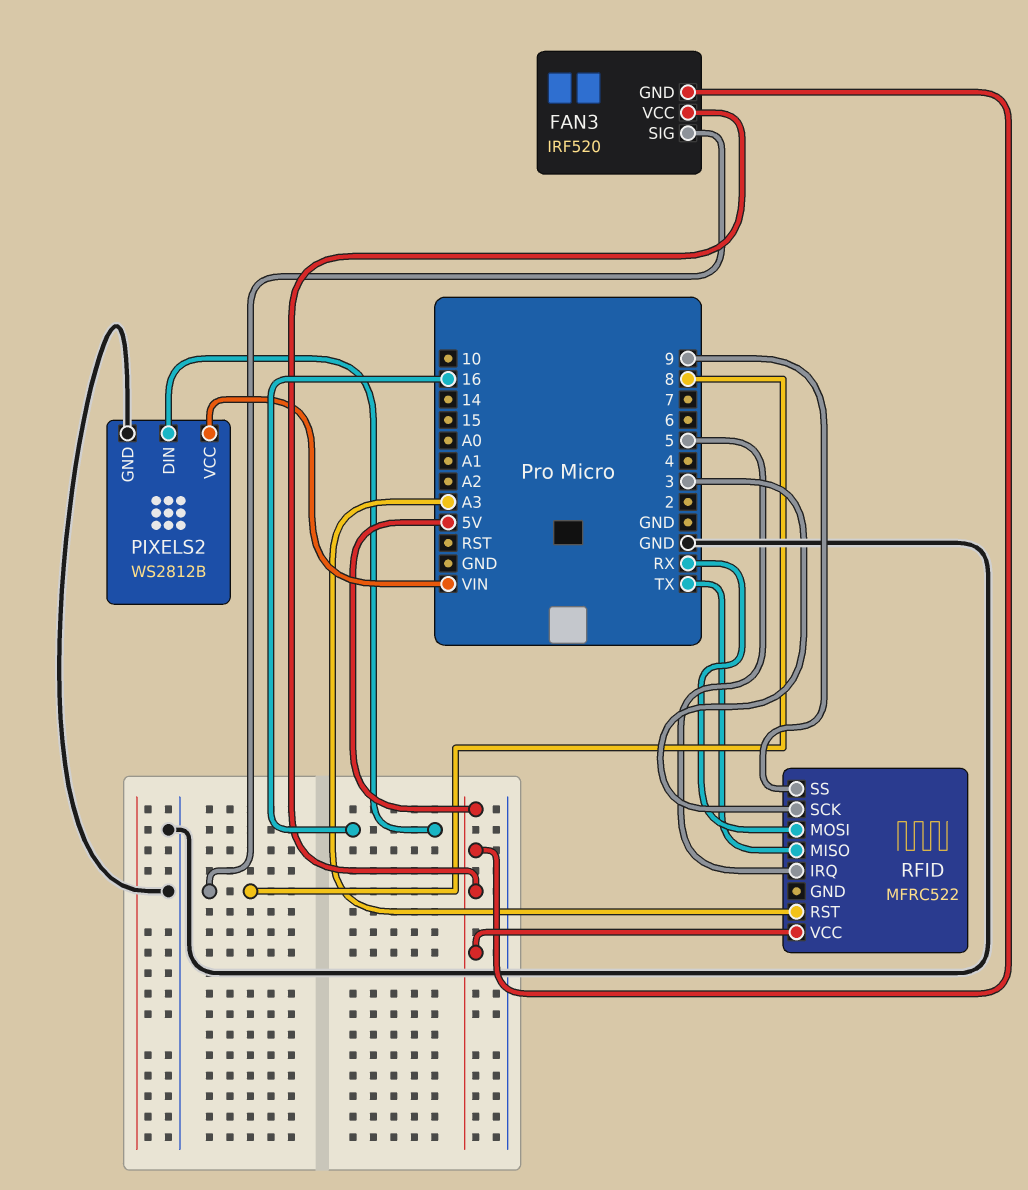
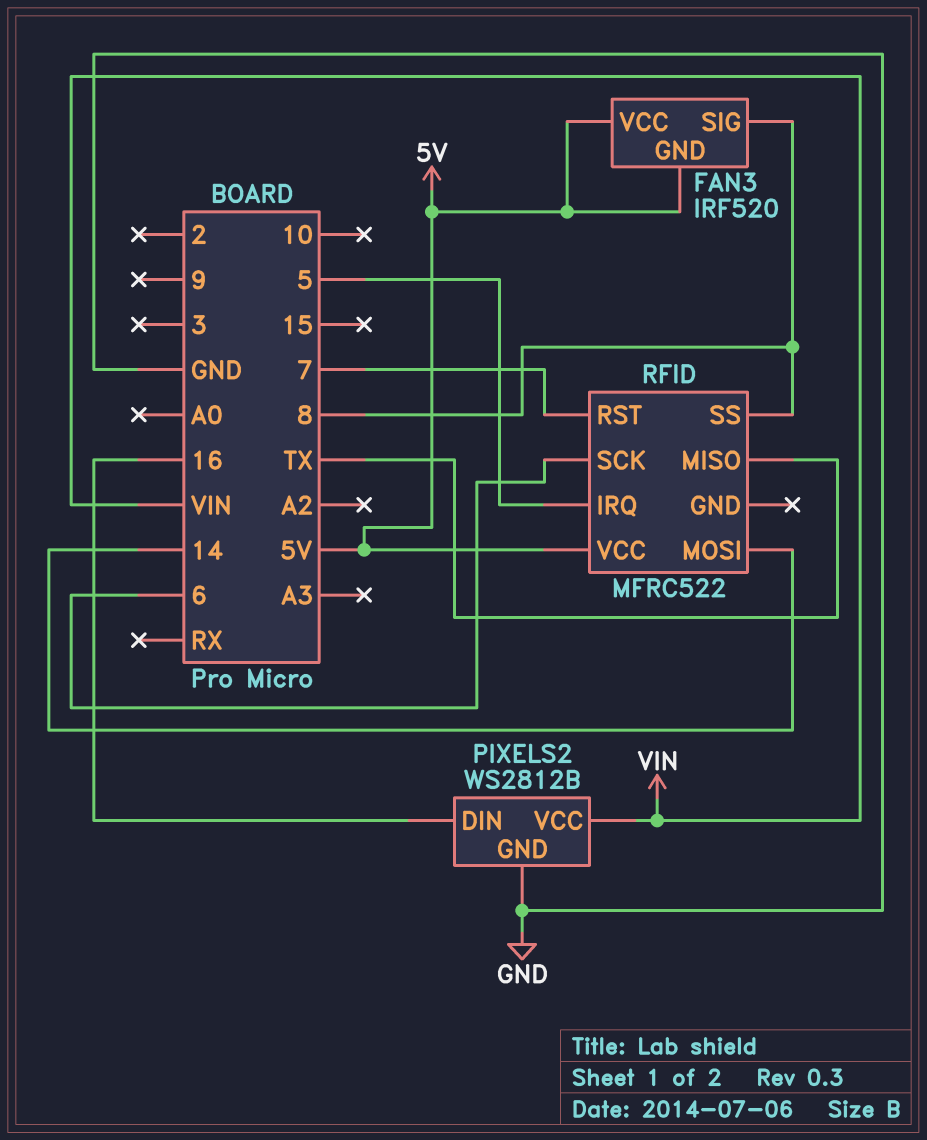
RFID pin MOSI: RX -> 14
RFID pin RST: A3 -> 7
RFID pin SCK: 3 -> 6
RFID pin SS: 9 -> 8

